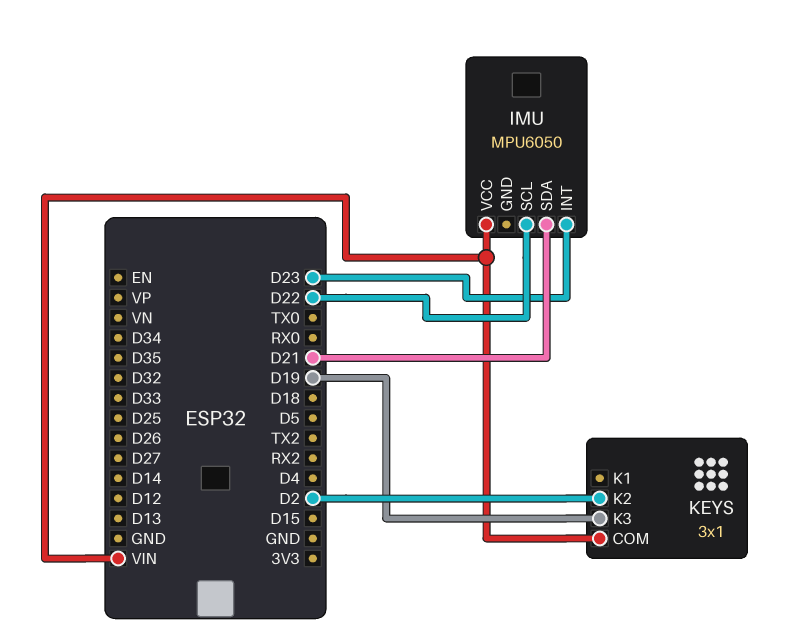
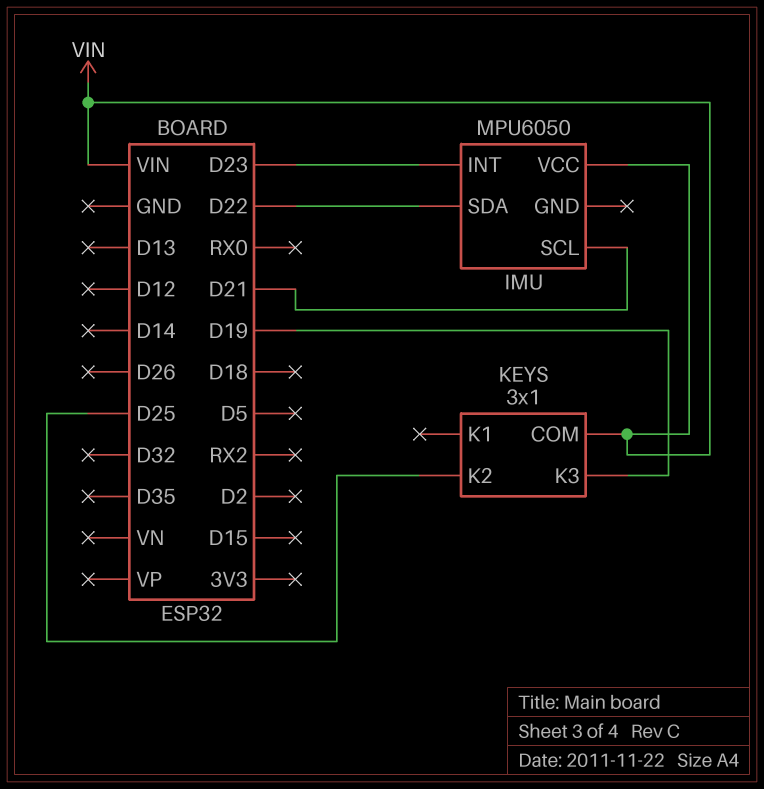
IMU pin SCL: D22 -> D21
IMU pin SDA: D21 -> D22
KEYS pin K2: D2 -> D25

